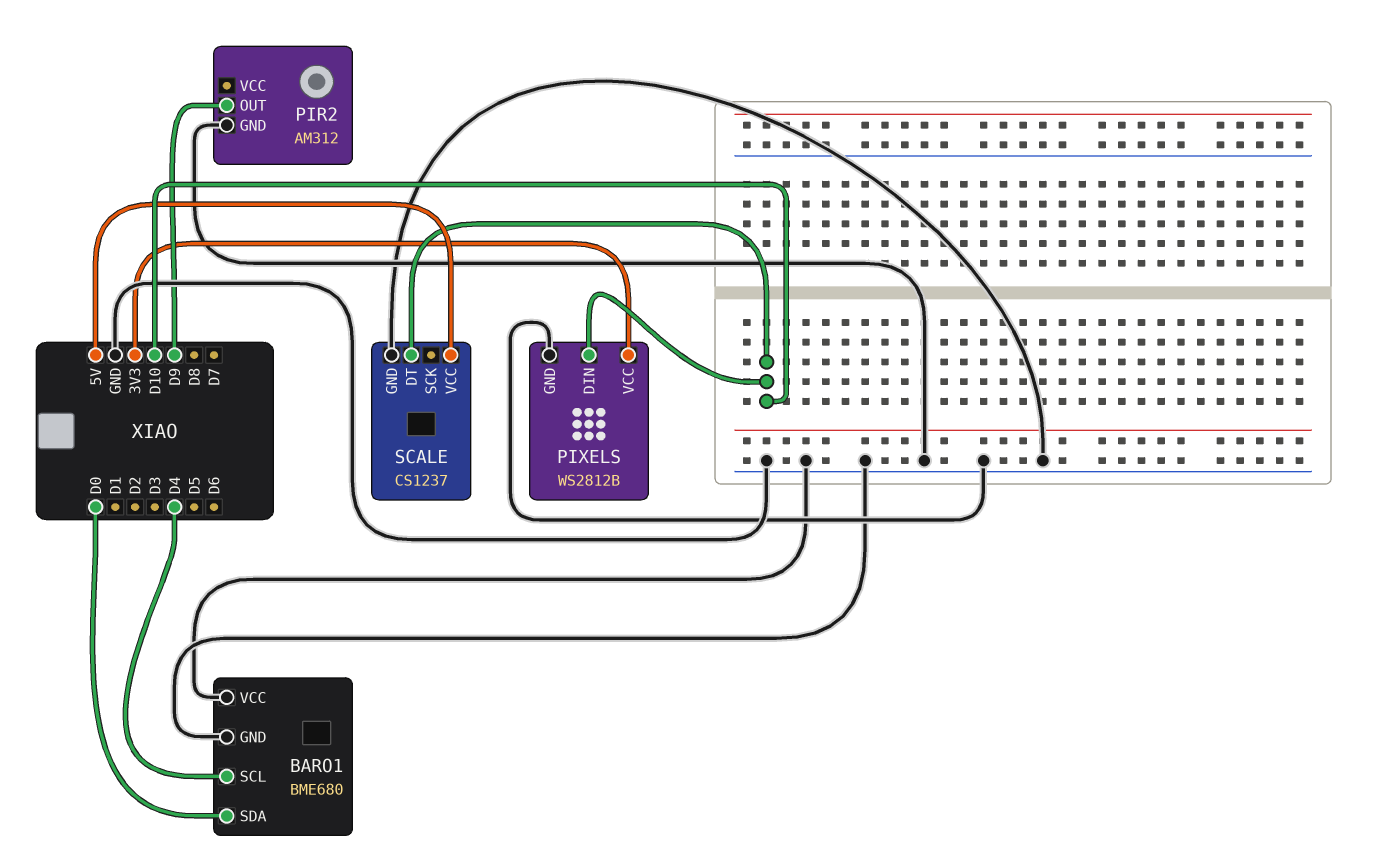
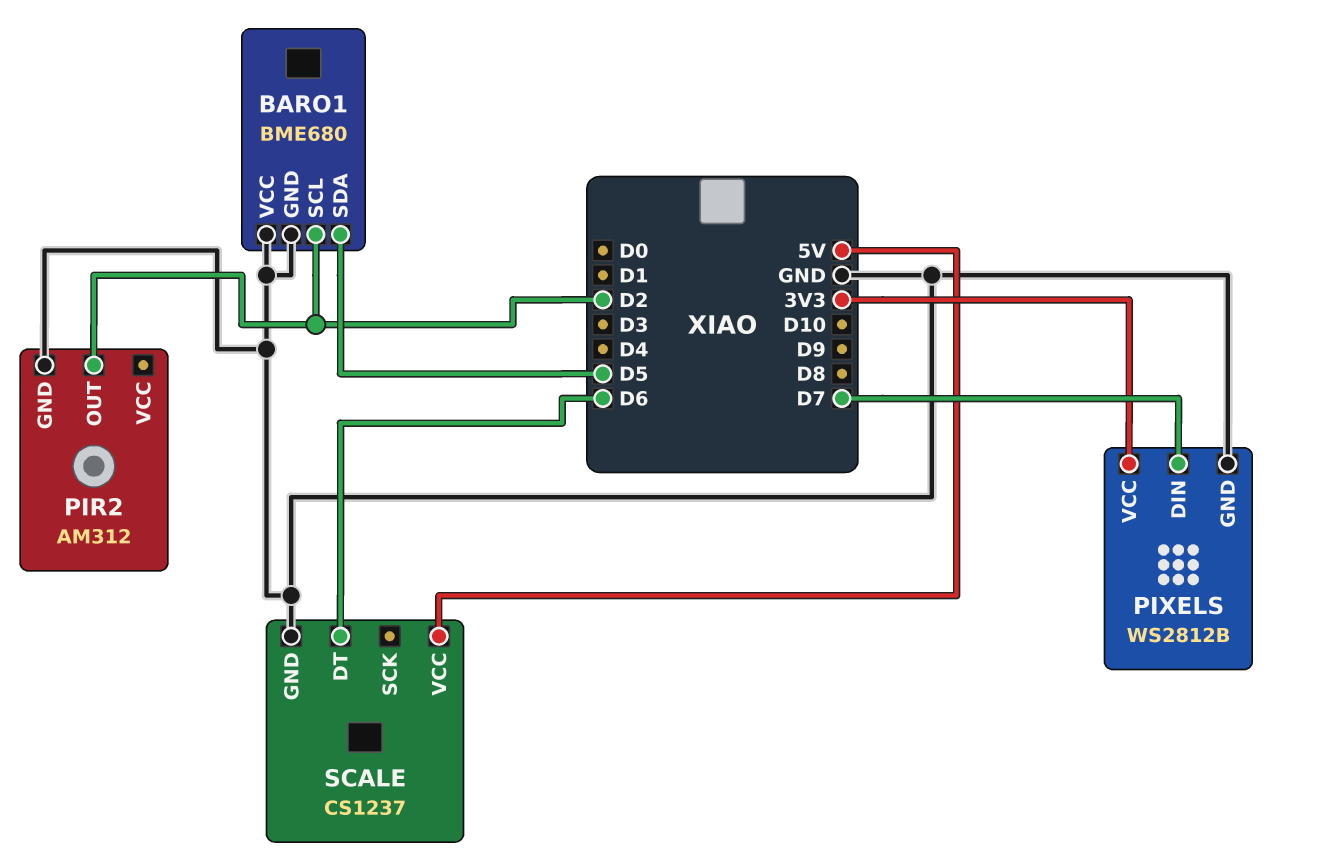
BARO1 pin SCL: D4 -> D2
BARO1 pin SDA: D0 -> D5
PIR2 pin OUT: D9 -> D2
PIXELS pin DIN: D10 -> D7
SCALE pin DT: D10 -> D6

